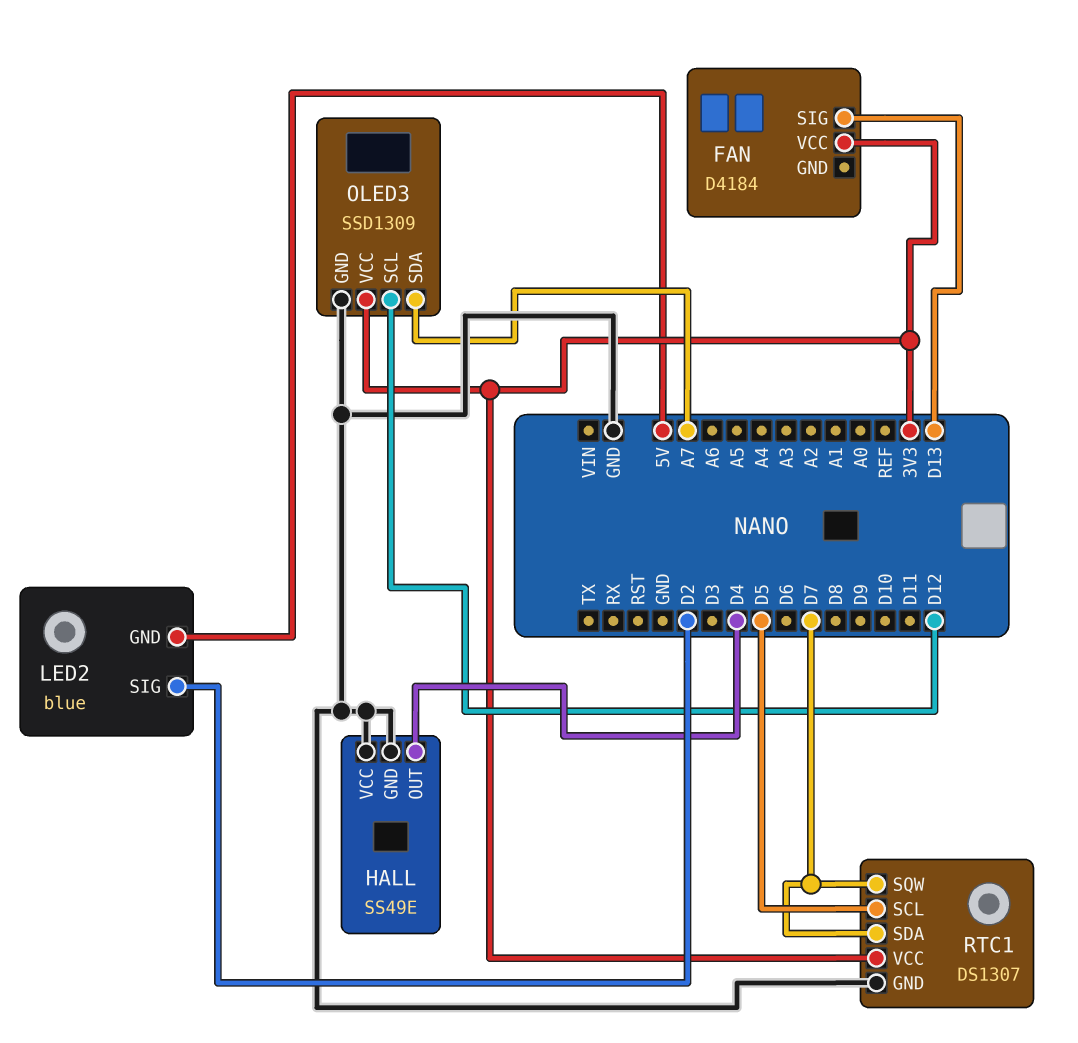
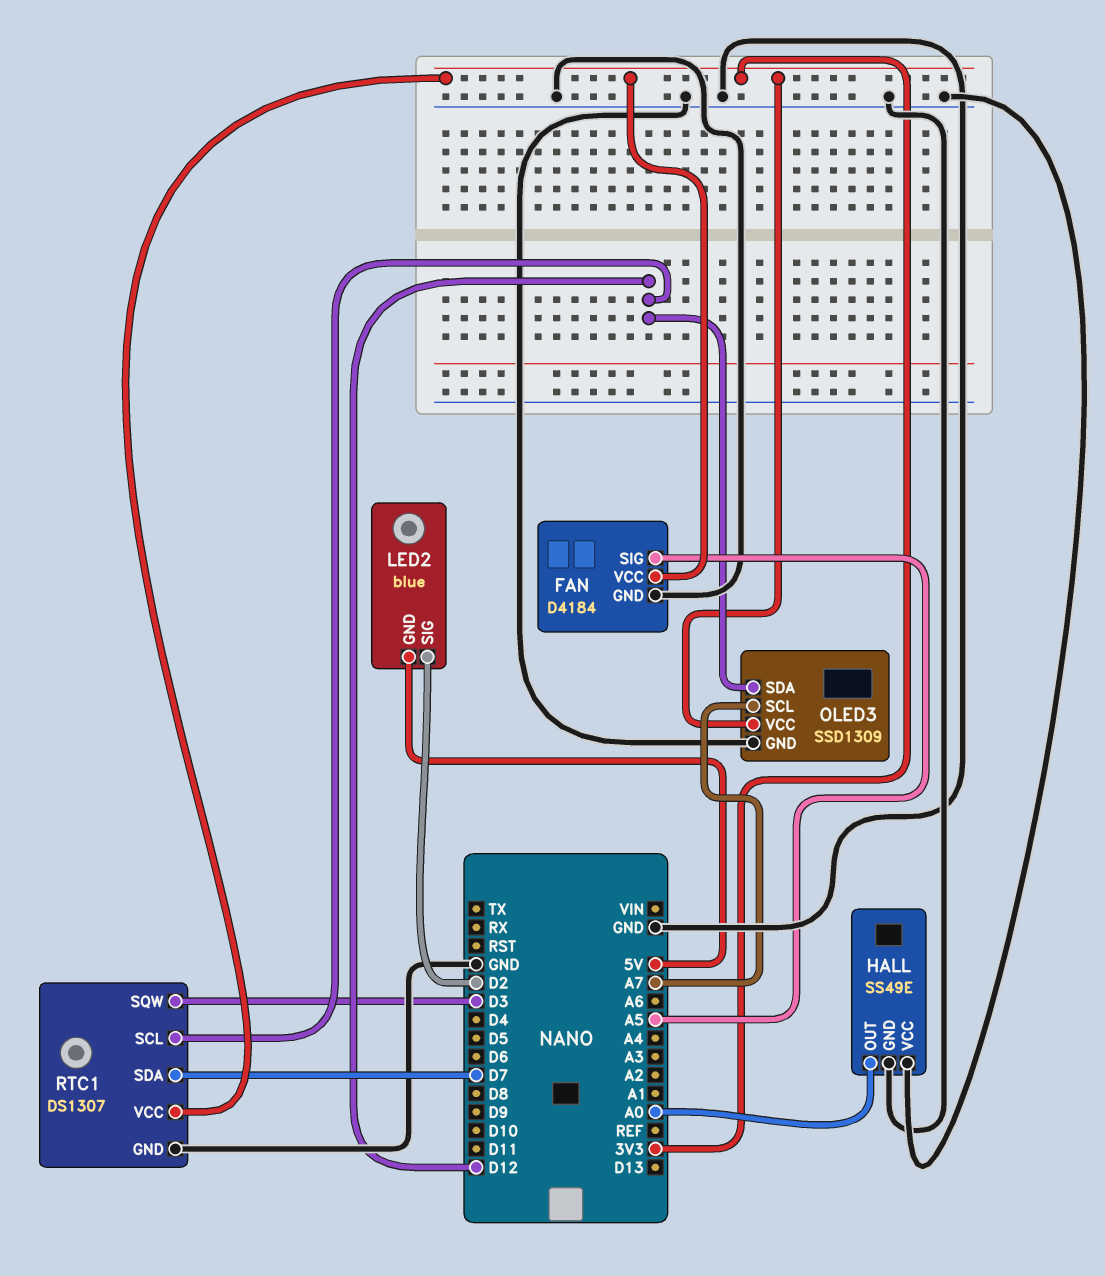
FAN pin GND: none -> GND
FAN pin SIG: D13 -> A5
HALL pin OUT: D4 -> A0
OLED3 pin SCL: D12 -> A7
OLED3 pin SDA: A7 -> D12
RTC1 pin SCL: D5 -> D12
RTC1 pin SQW: D7 -> D3

